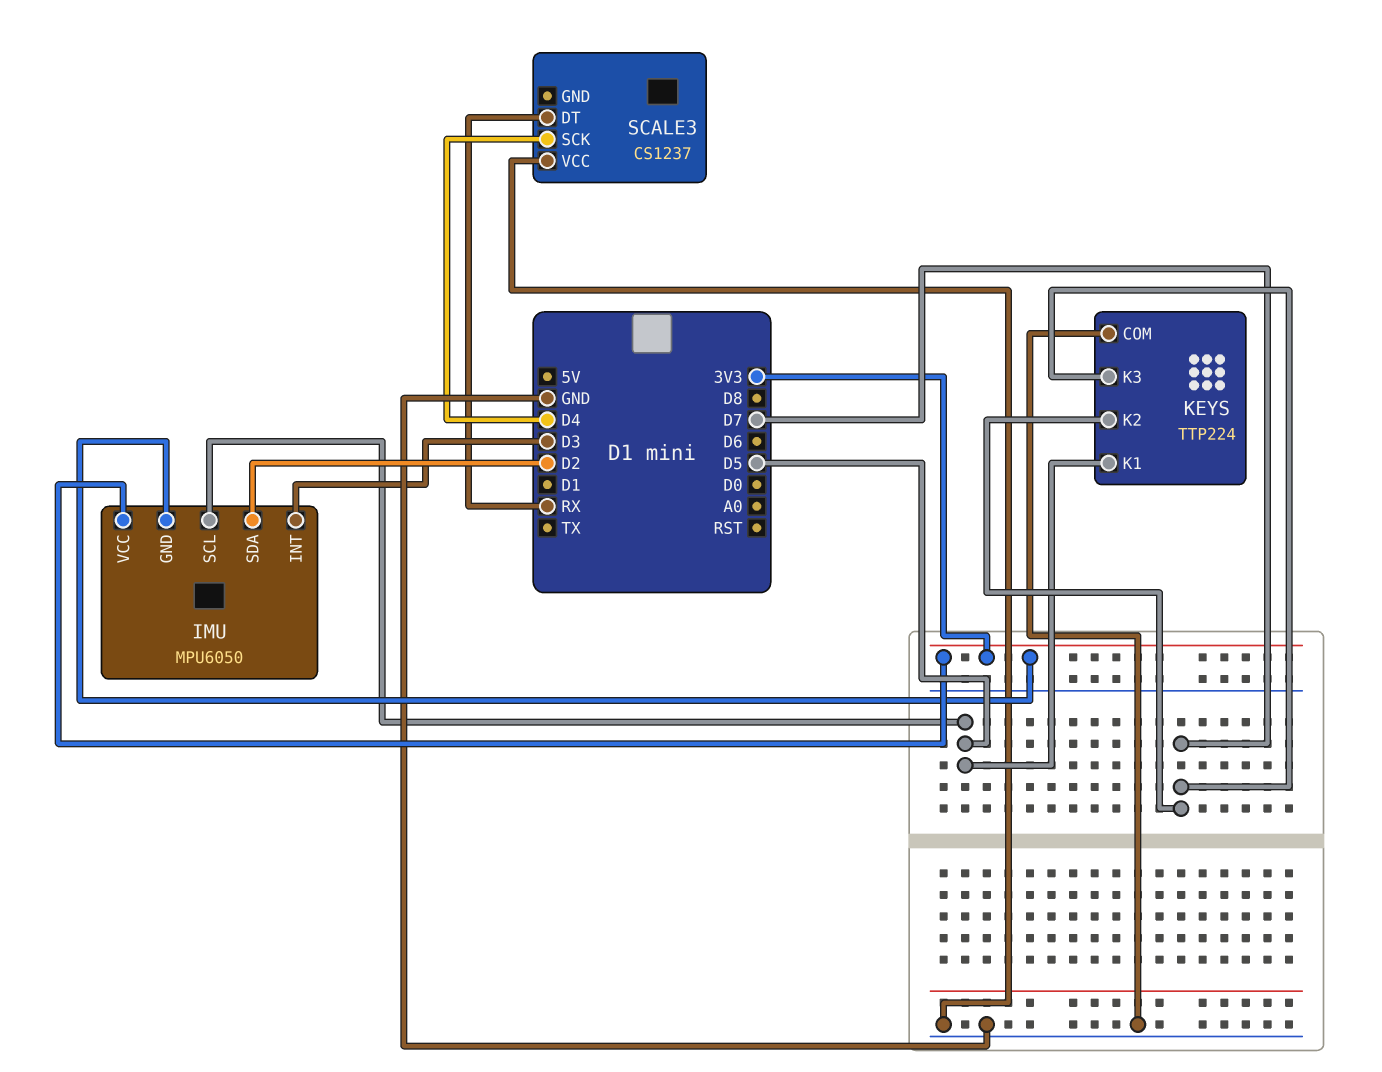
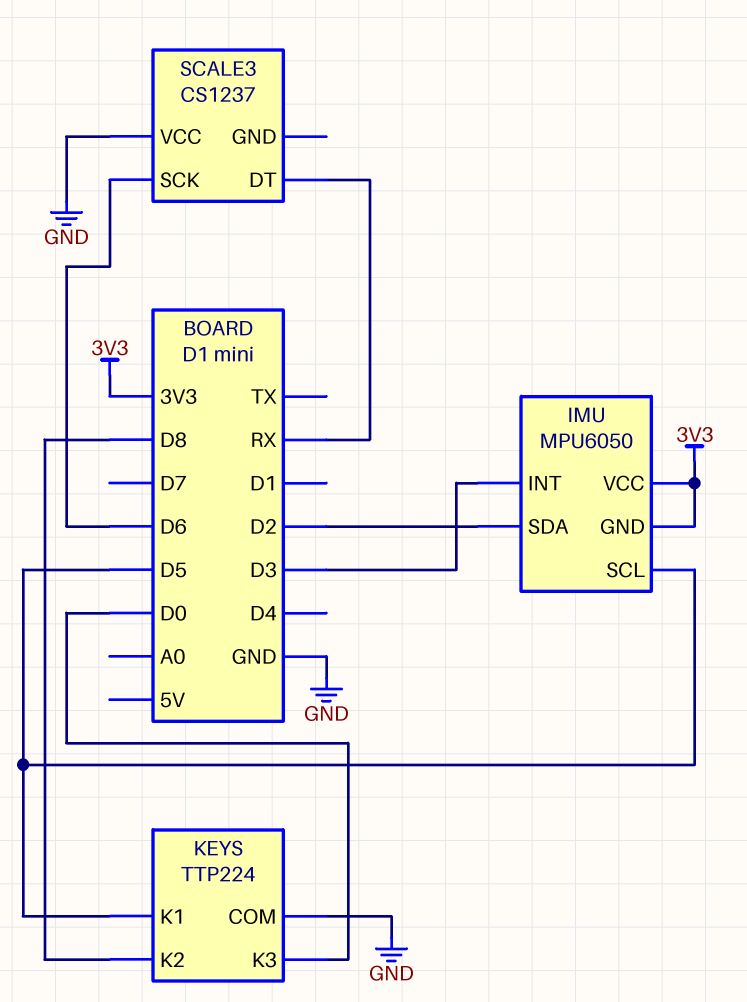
KEYS pin K2: D7 -> D8
KEYS pin K3: D7 -> D0
SCALE3 pin SCK: D4 -> D6

